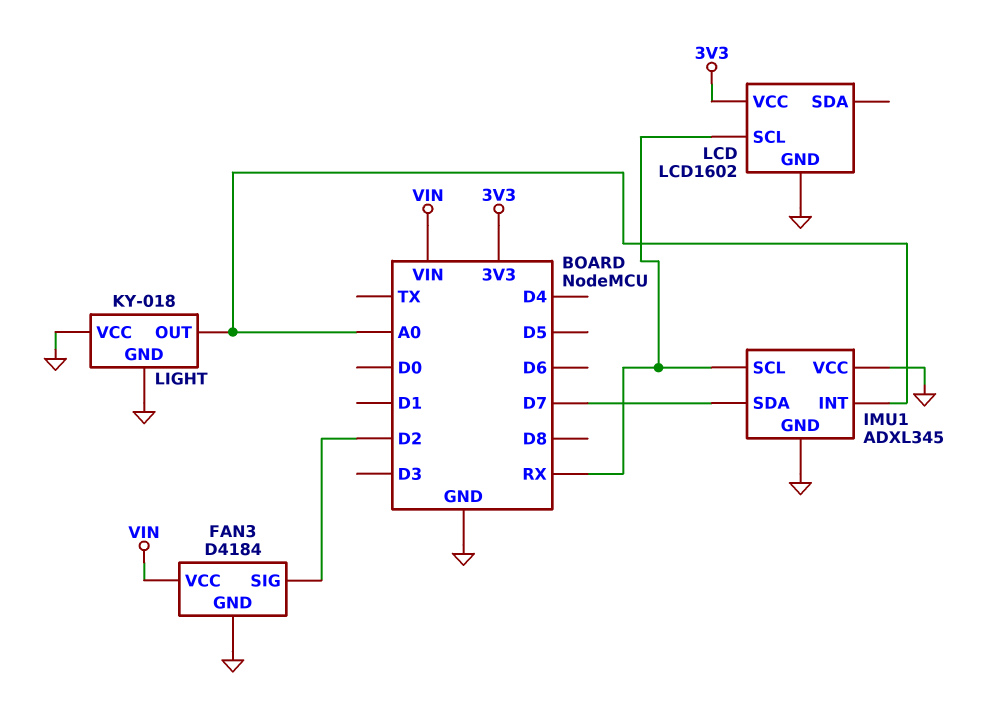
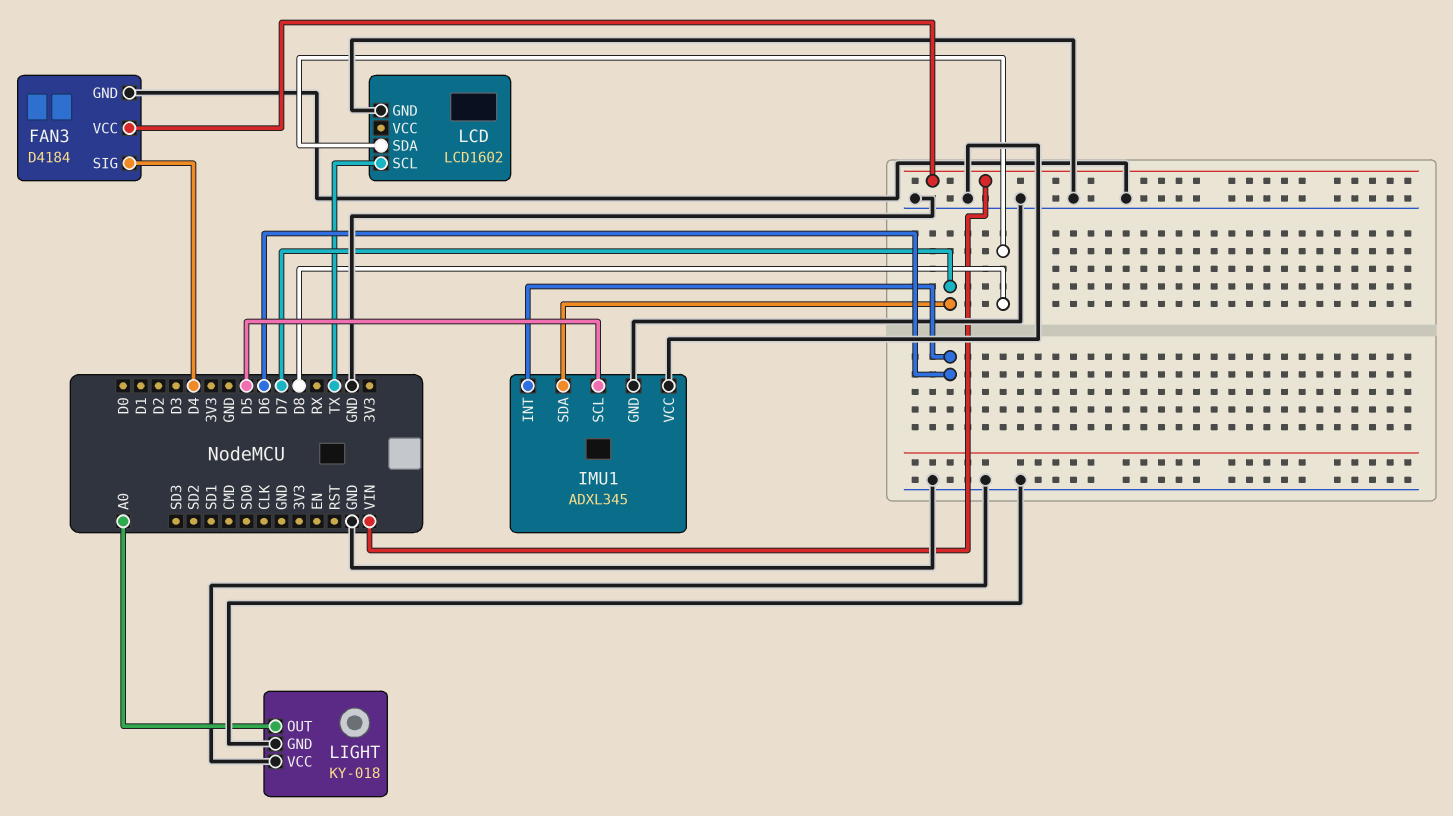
FAN3 pin SIG: D2 -> D4
IMU1 pin INT: A0 -> D6
IMU1 pin SCL: RX -> D5
LCD pin SCL: RX -> TX
LCD pin SDA: none -> D8
LCD pin VCC: 3V3 -> none

